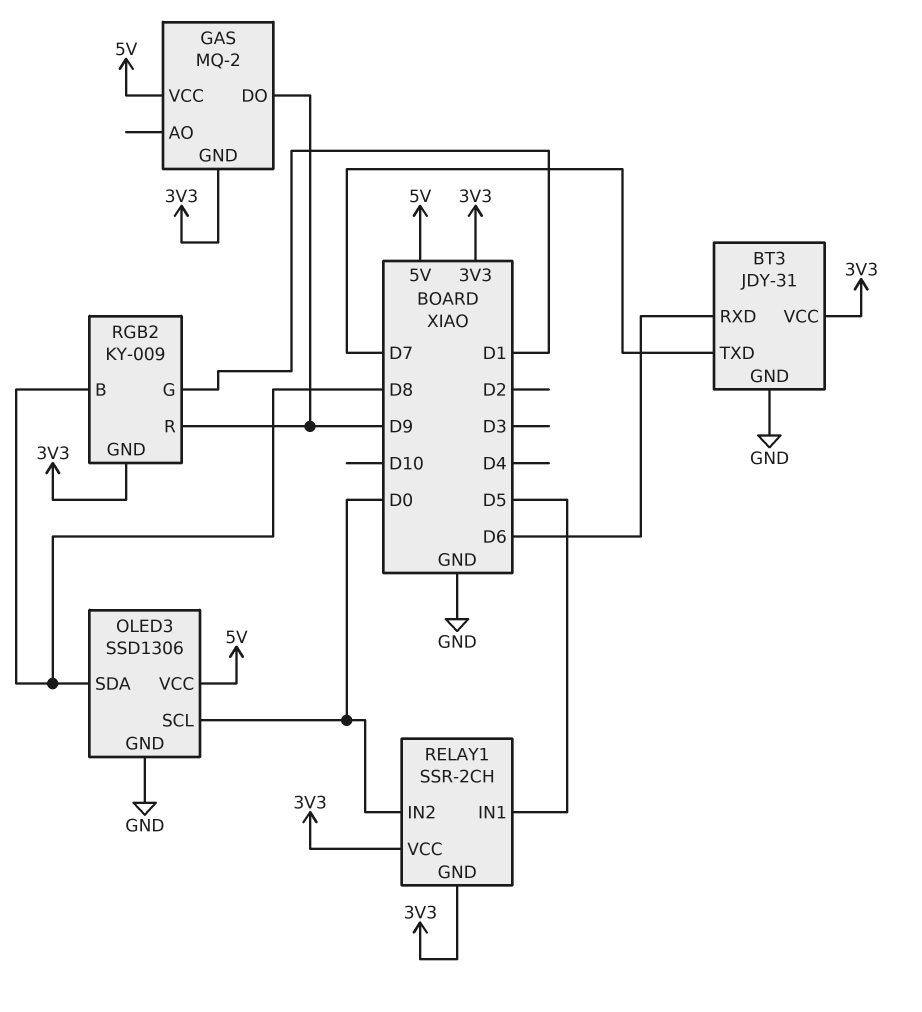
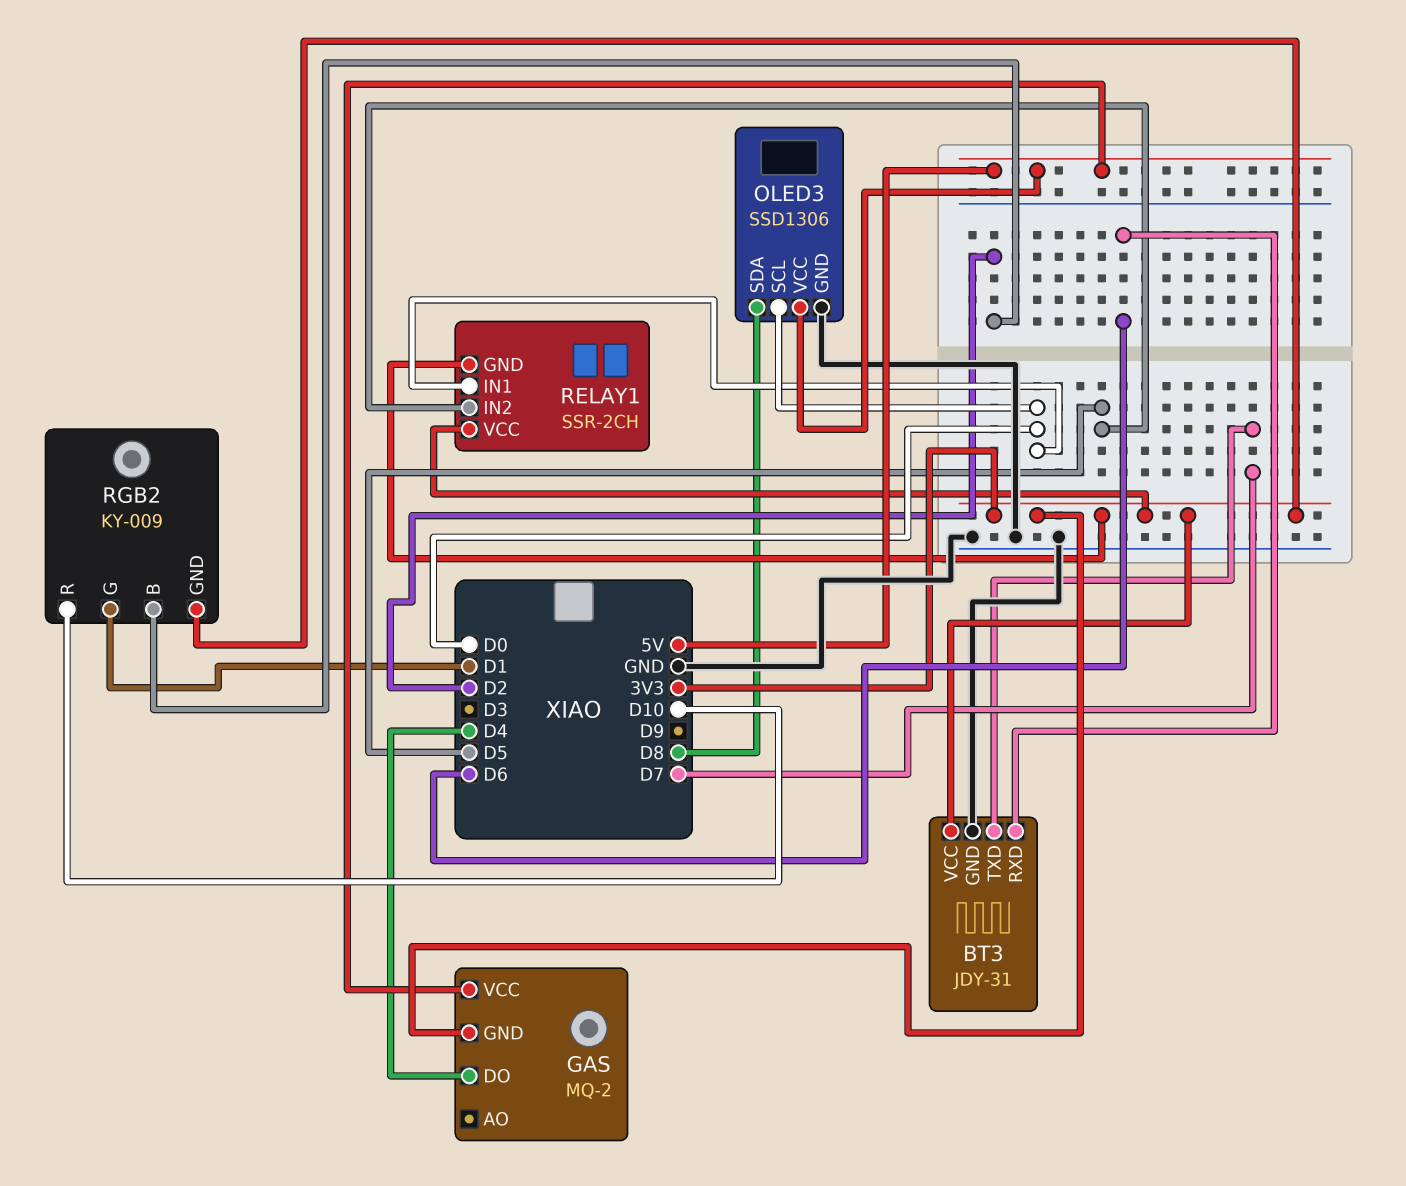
GAS pin DO: D9 -> D4
RELAY1 pin IN1: D5 -> D0
RELAY1 pin IN2: D0 -> D5
RGB2 pin B: D8 -> D2
RGB2 pin R: D9 -> D10

